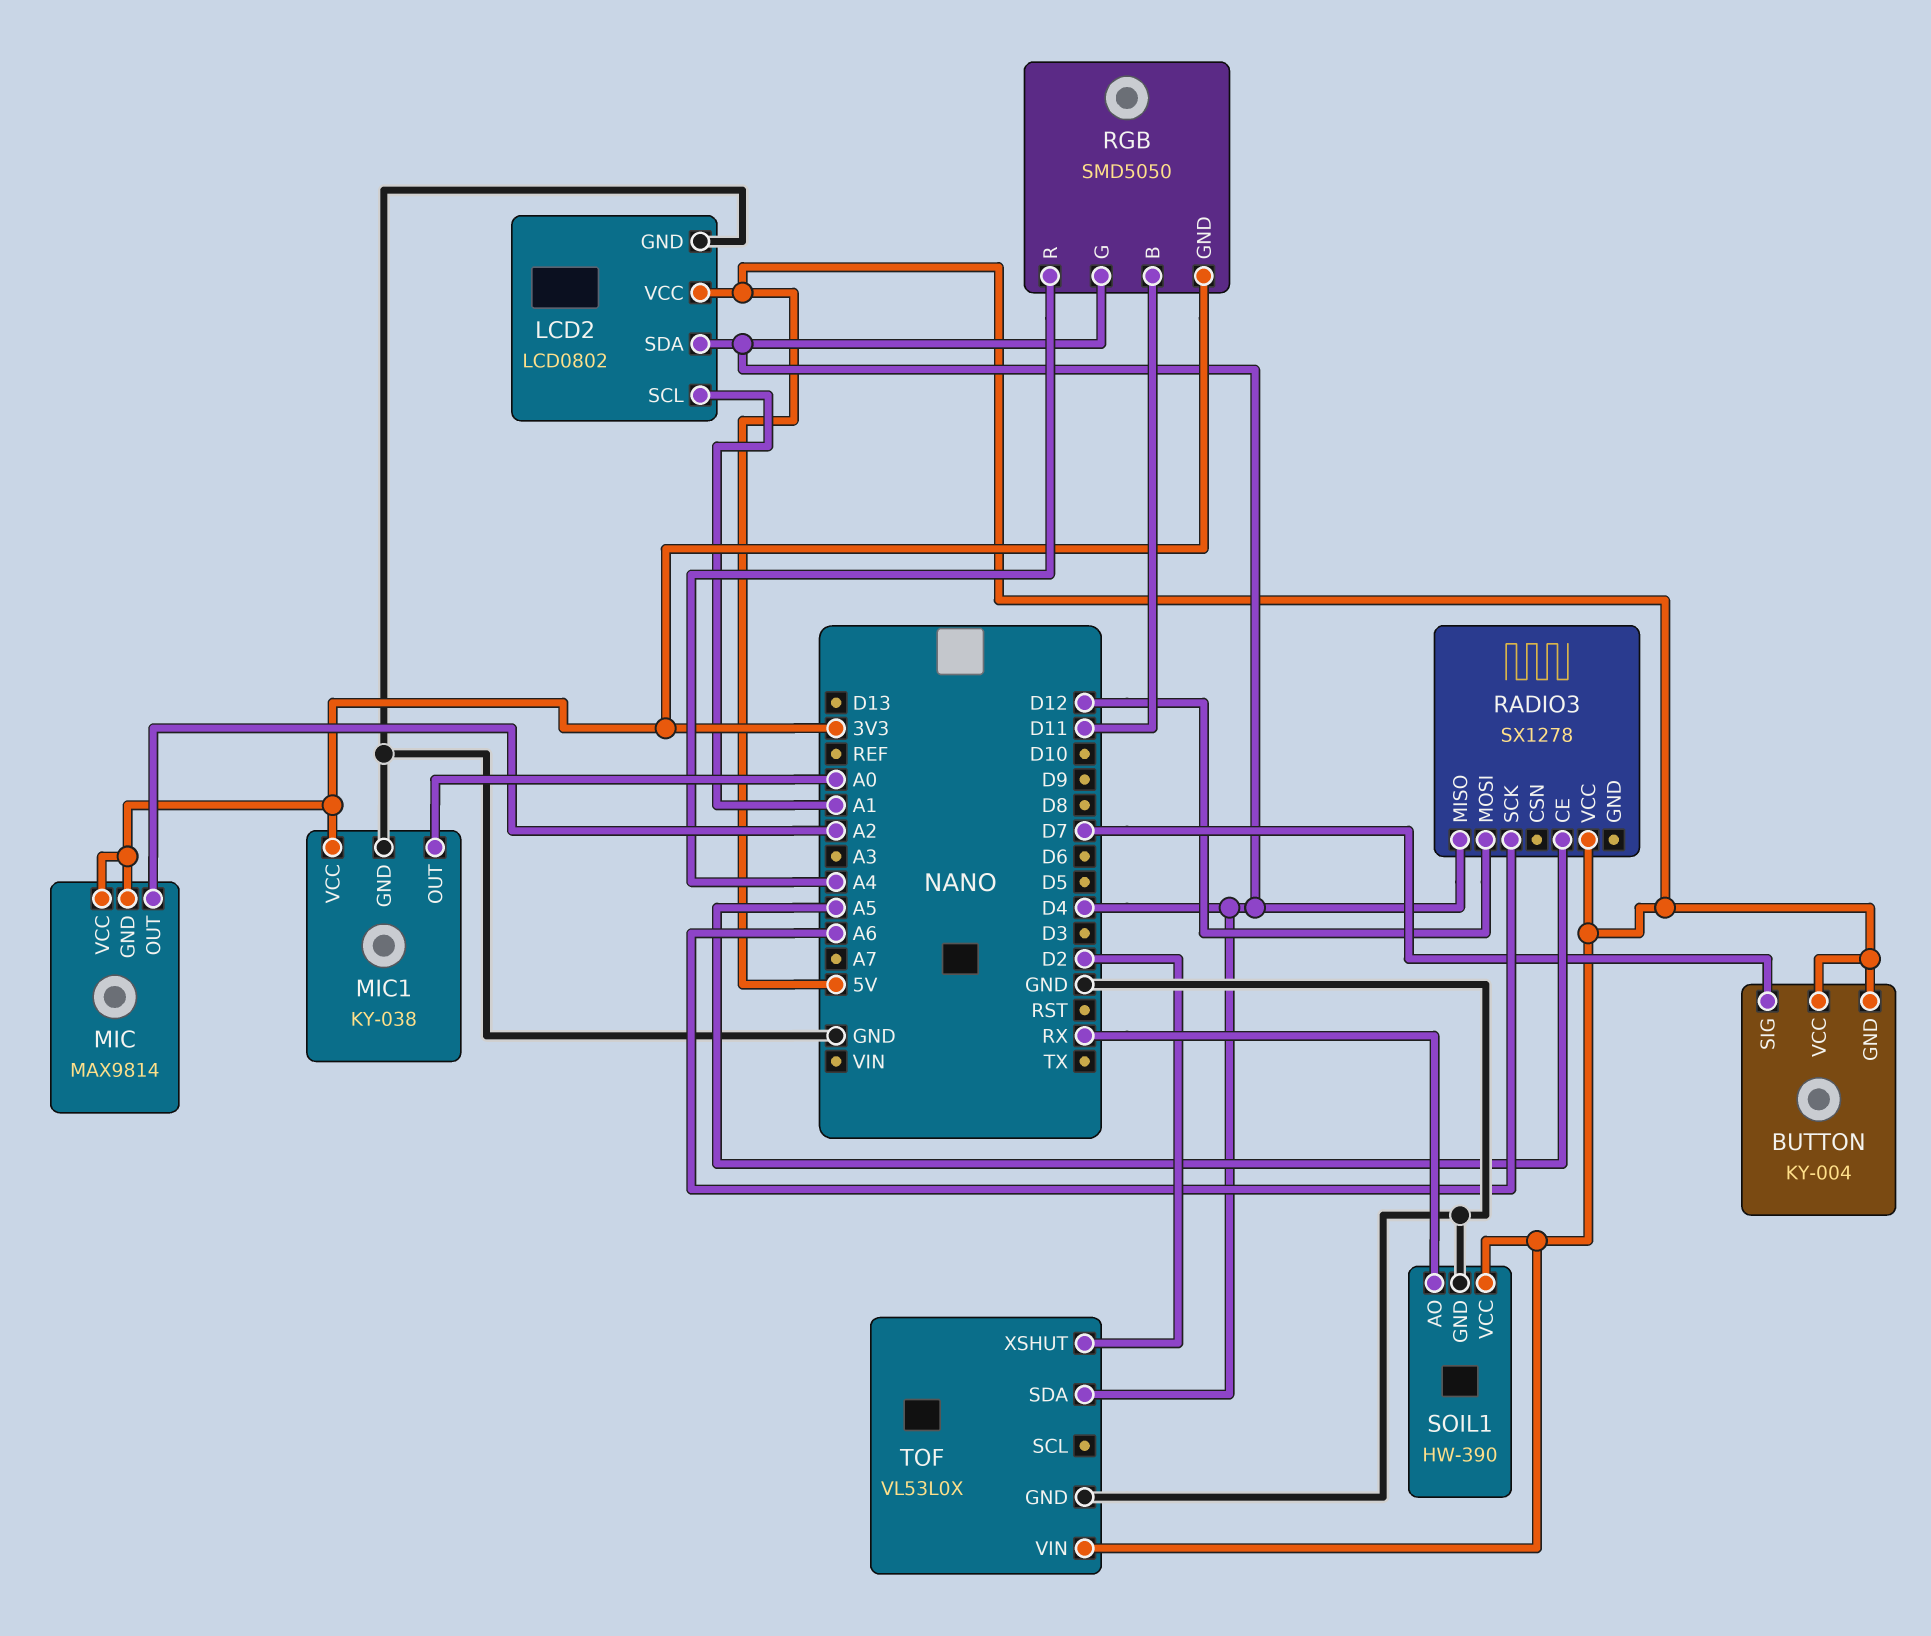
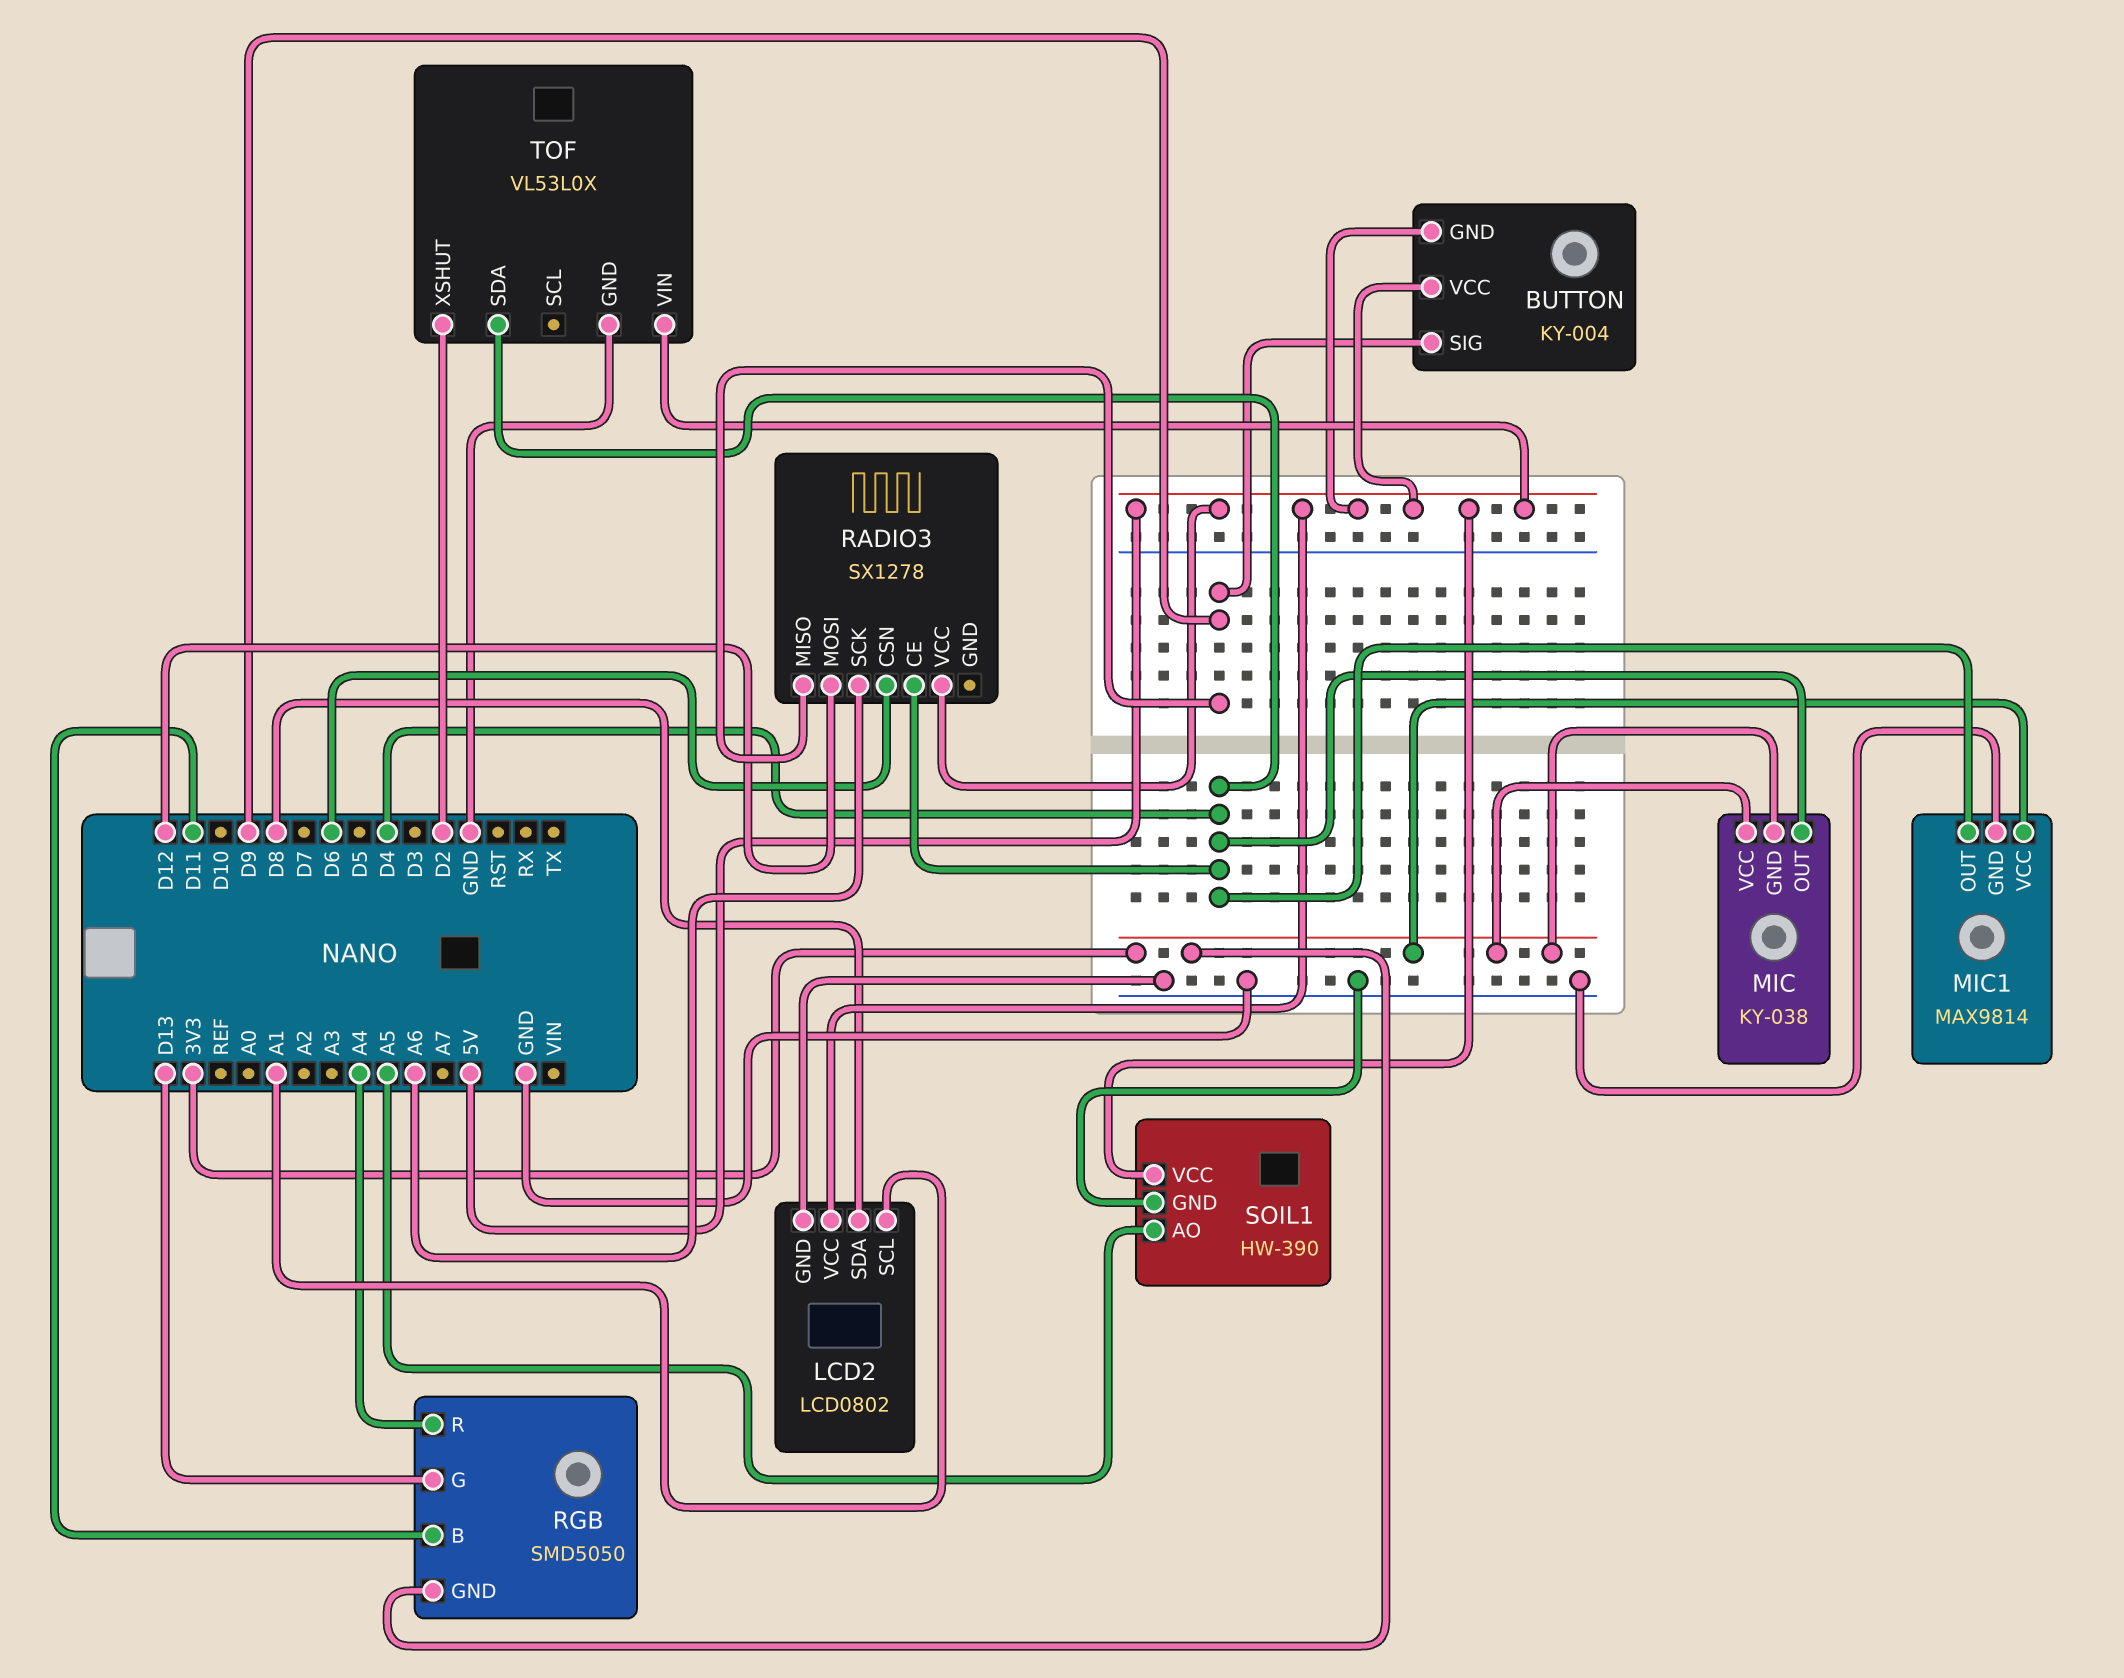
BUTTON pin SIG: D7 -> D9
LCD2 pin SDA: D4 -> D8
MIC: MAX9814 -> KY-038
MIC pin OUT: A2 -> D4
MIC1: KY-038 -> MAX9814
MIC1 pin OUT: A0 -> D4
RADIO3 pin CE: A5 -> D4
RADIO3 pin CSN: none -> D6
RADIO3 pin MISO: D4 -> D9
RGB pin G: D4 -> D13
SOIL1 pin AO: RX -> A5

